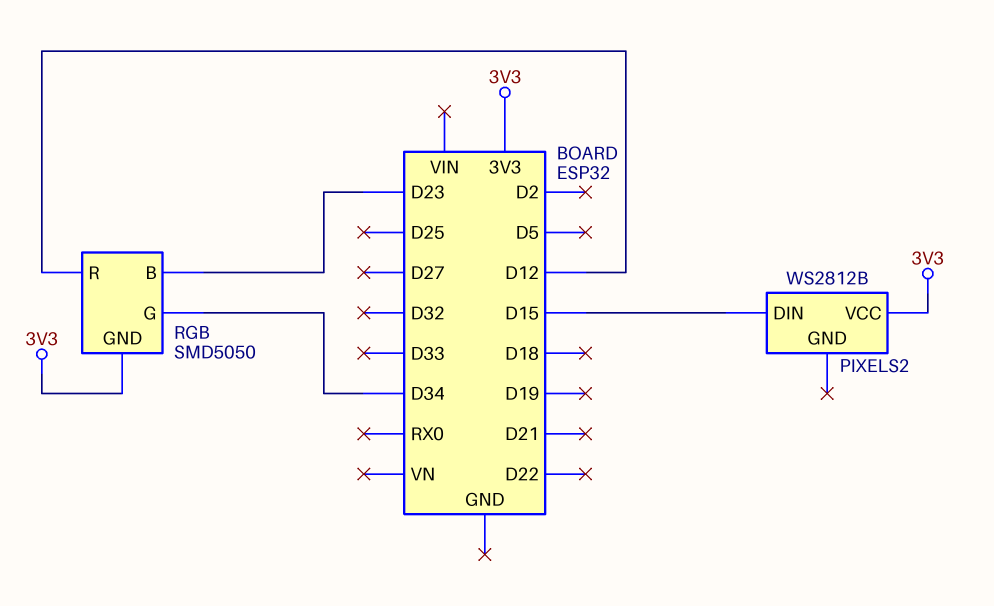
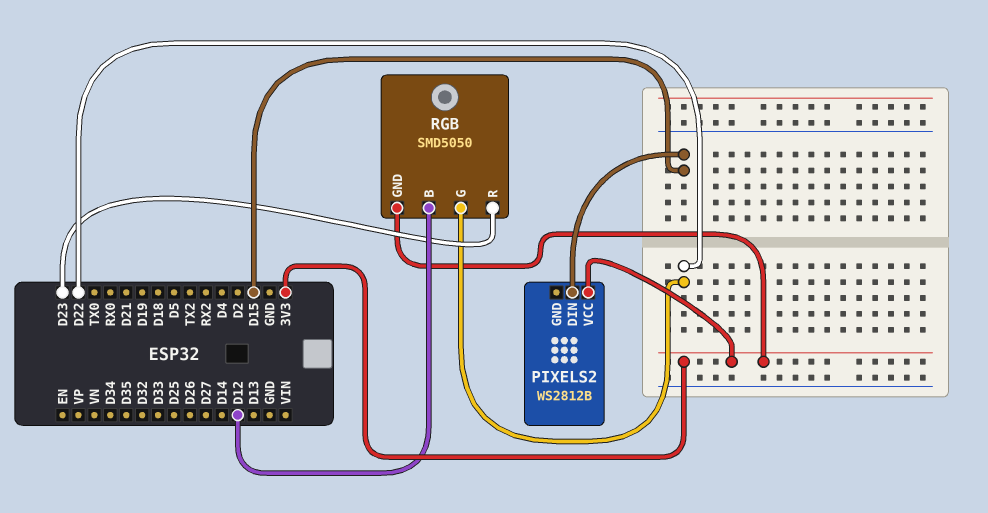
RGB pin B: D23 -> D12
RGB pin G: D34 -> D22
RGB pin R: D12 -> D23

